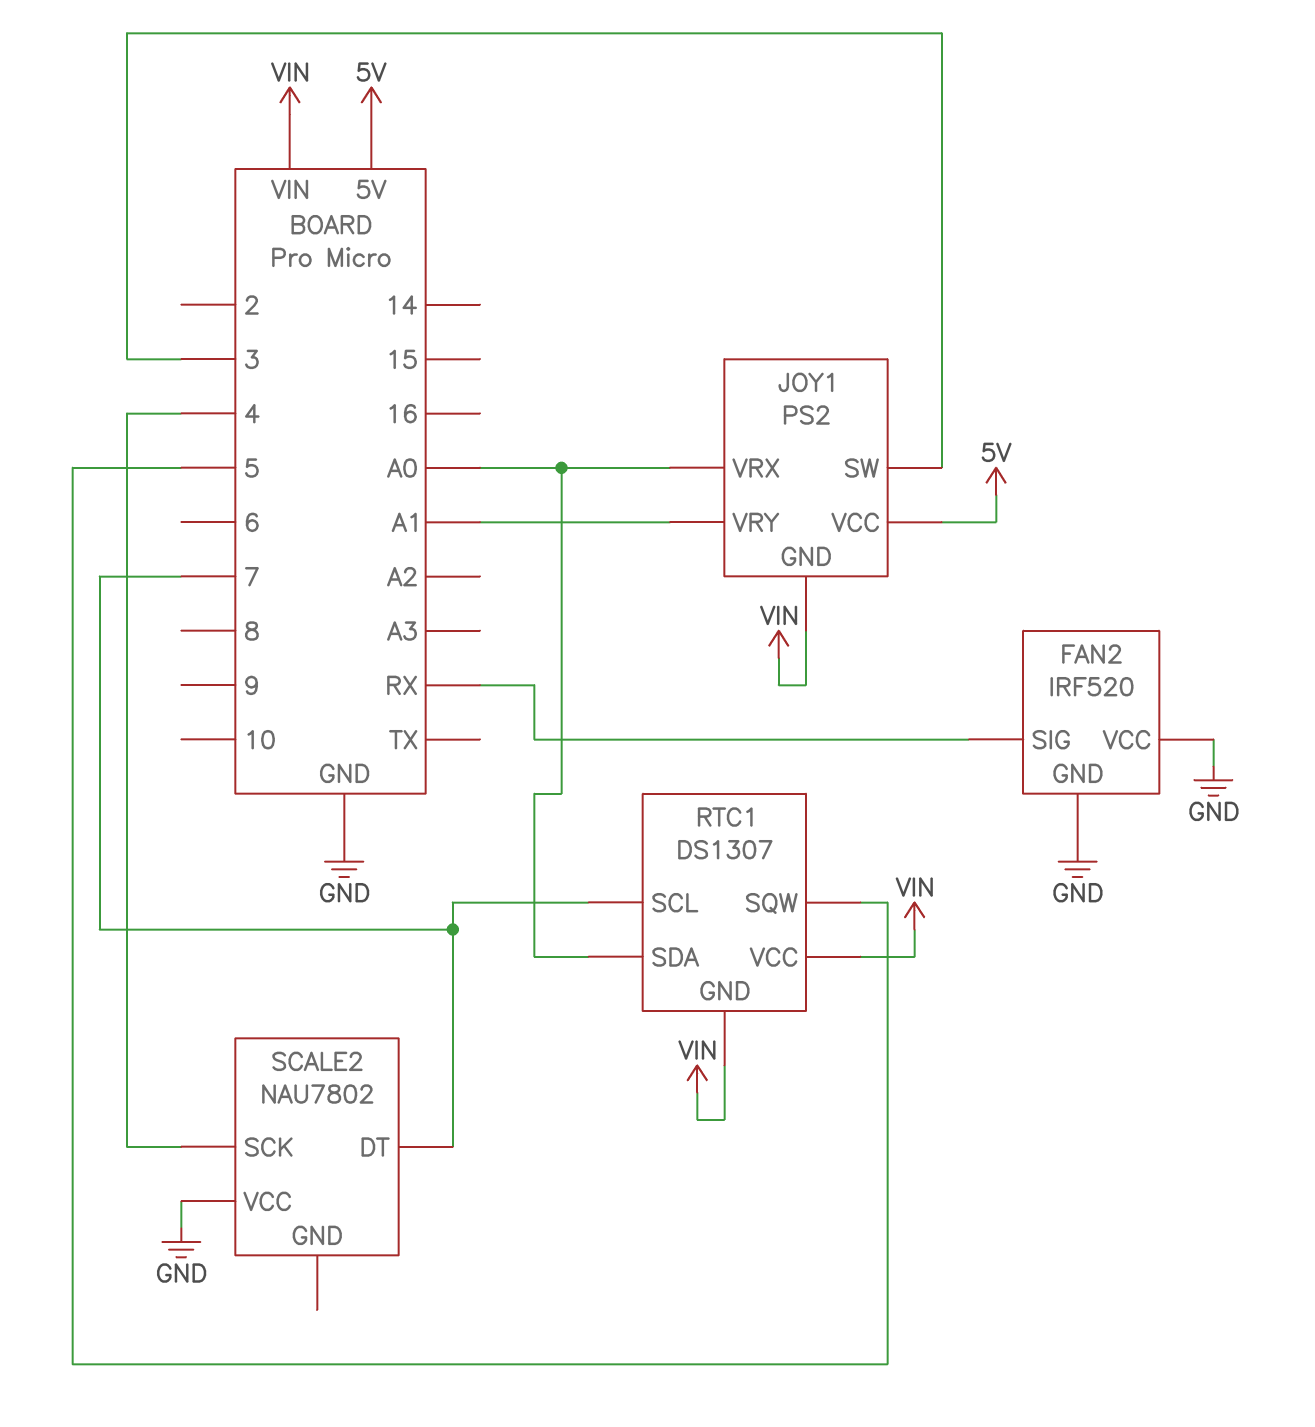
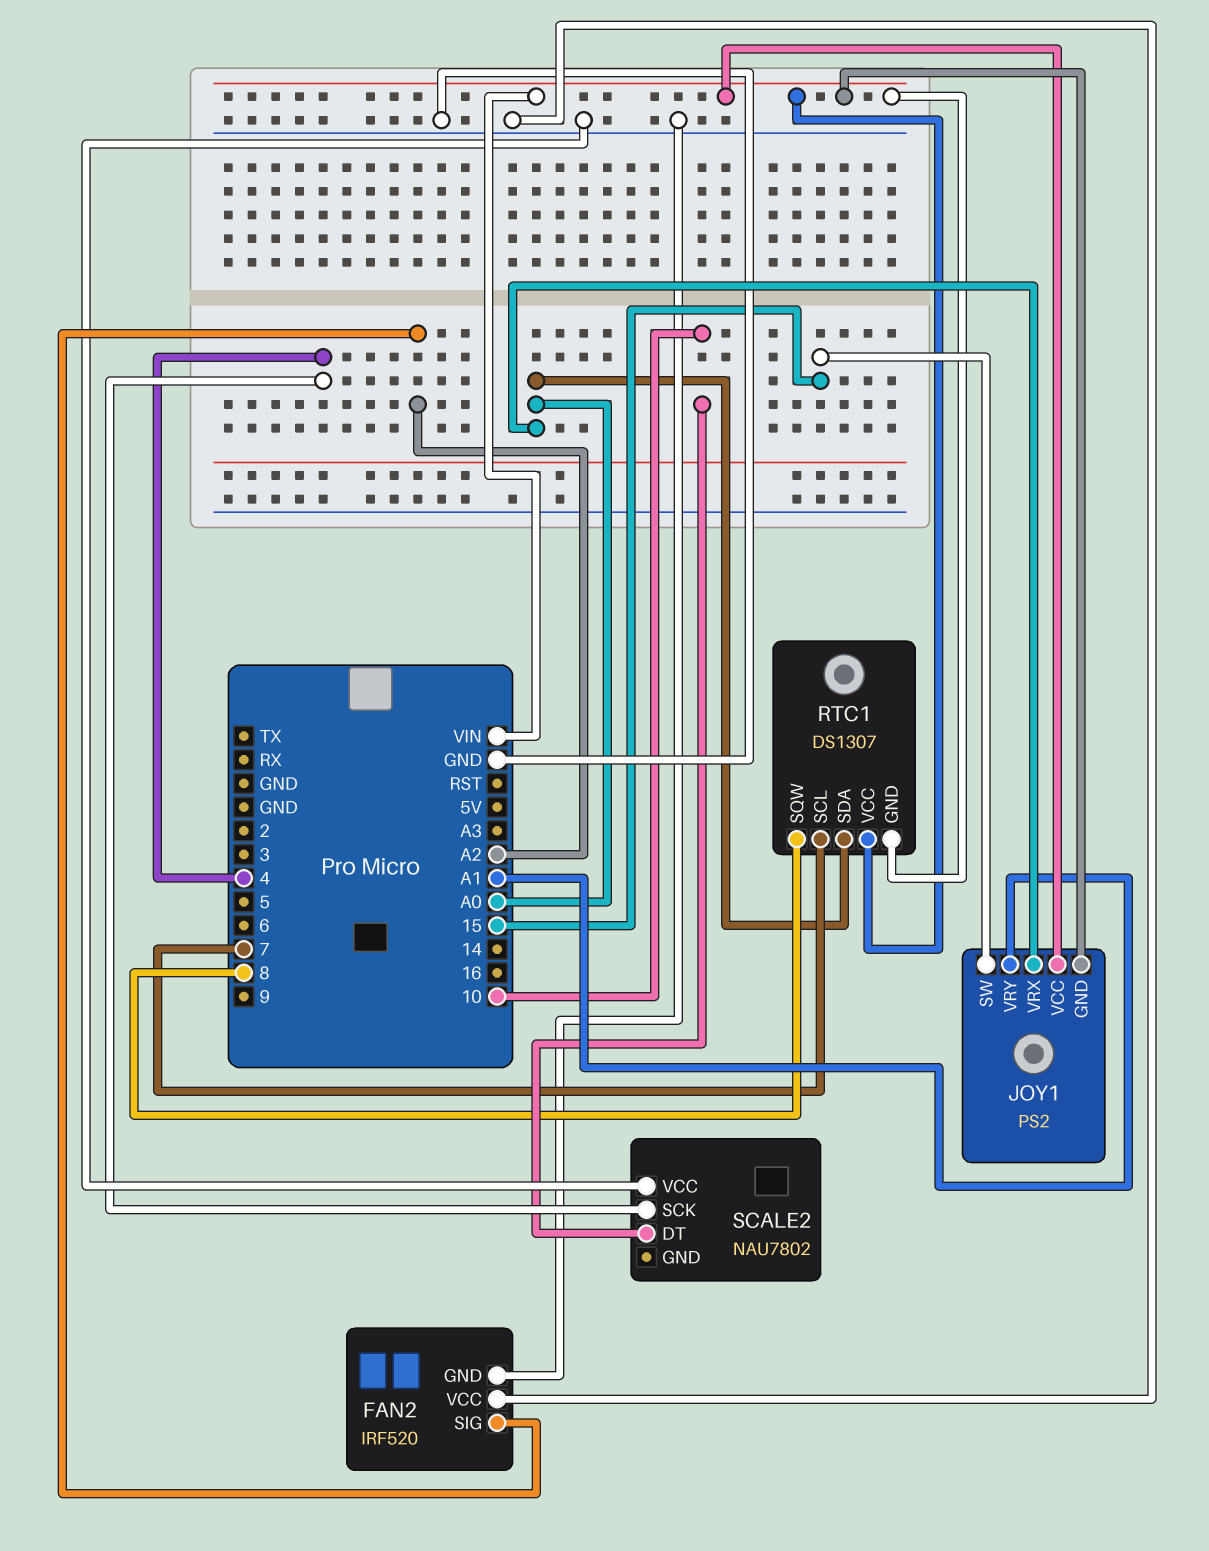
FAN2 pin SIG: RX -> A2
JOY1 pin SW: 3 -> 15
JOY1 pin VCC: 5V -> VIN
RTC1 pin SQW: 5 -> 8
SCALE2 pin DT: 7 -> 10

